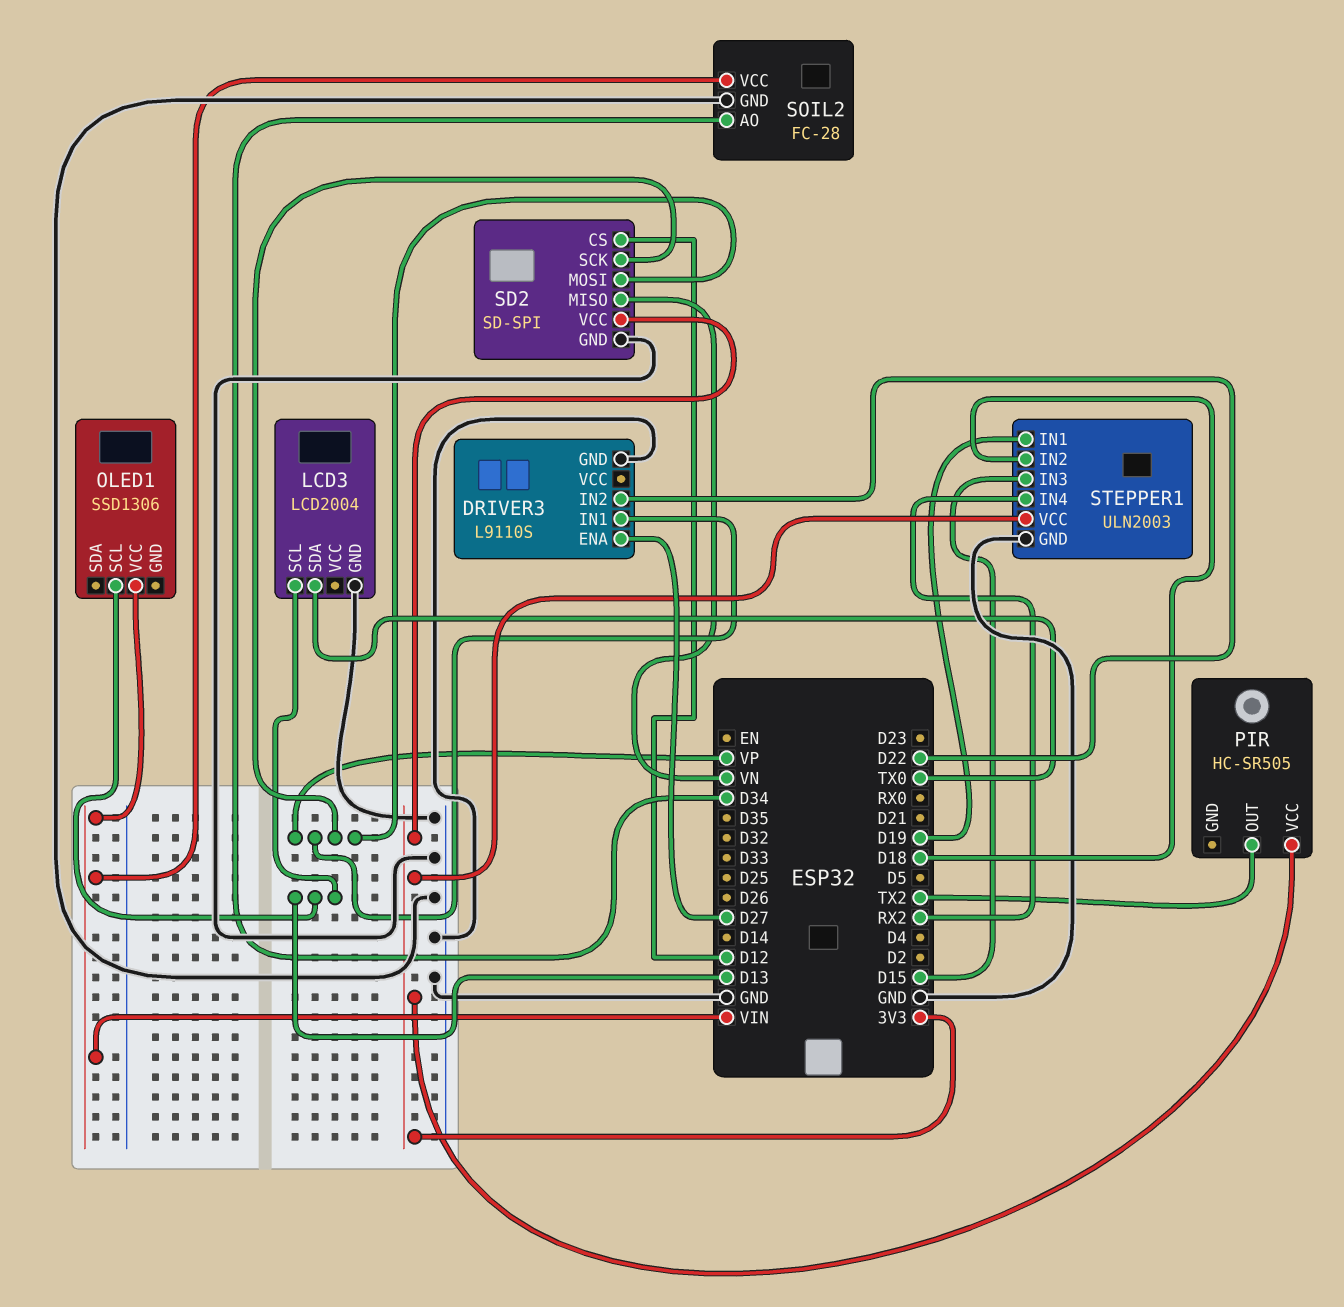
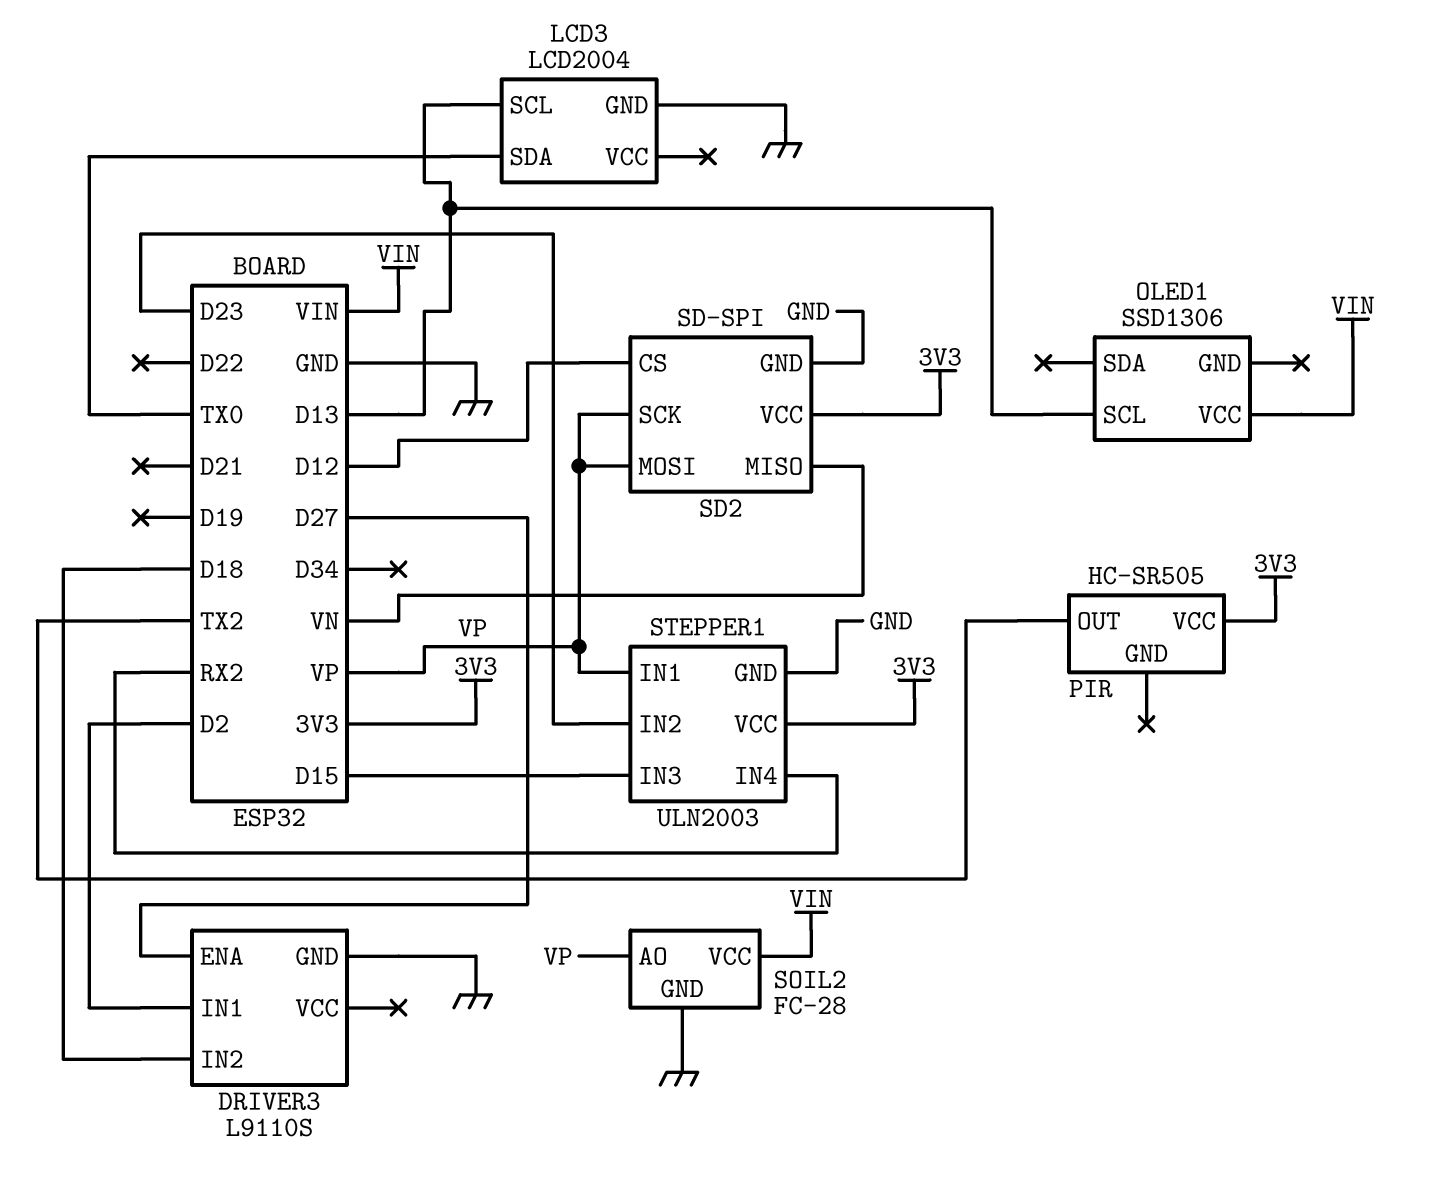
DRIVER3 pin IN1: VP -> D2
DRIVER3 pin IN2: D22 -> D18
SOIL2 pin AO: D34 -> VP
STEPPER1 pin IN1: D19 -> VP
STEPPER1 pin IN2: D18 -> D23

